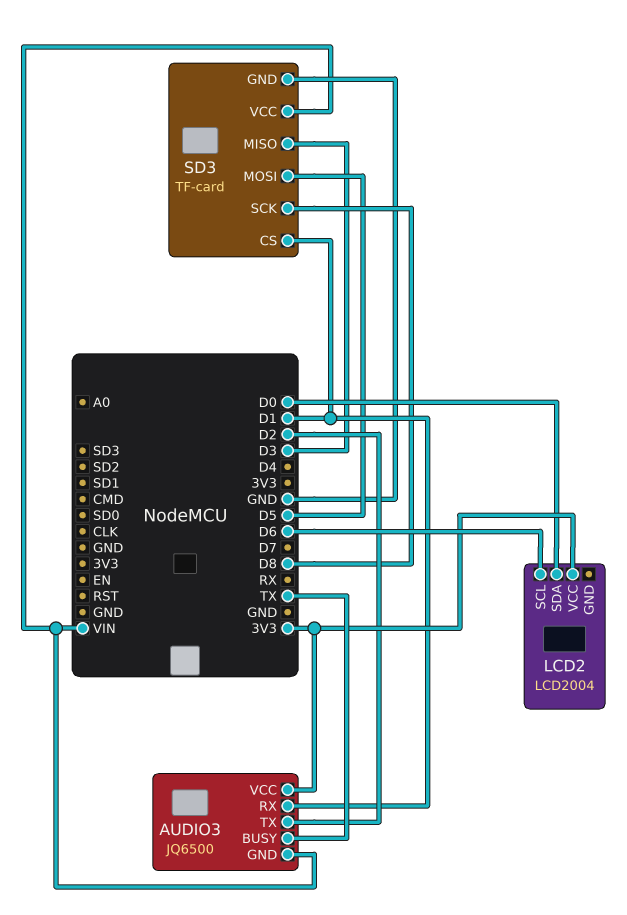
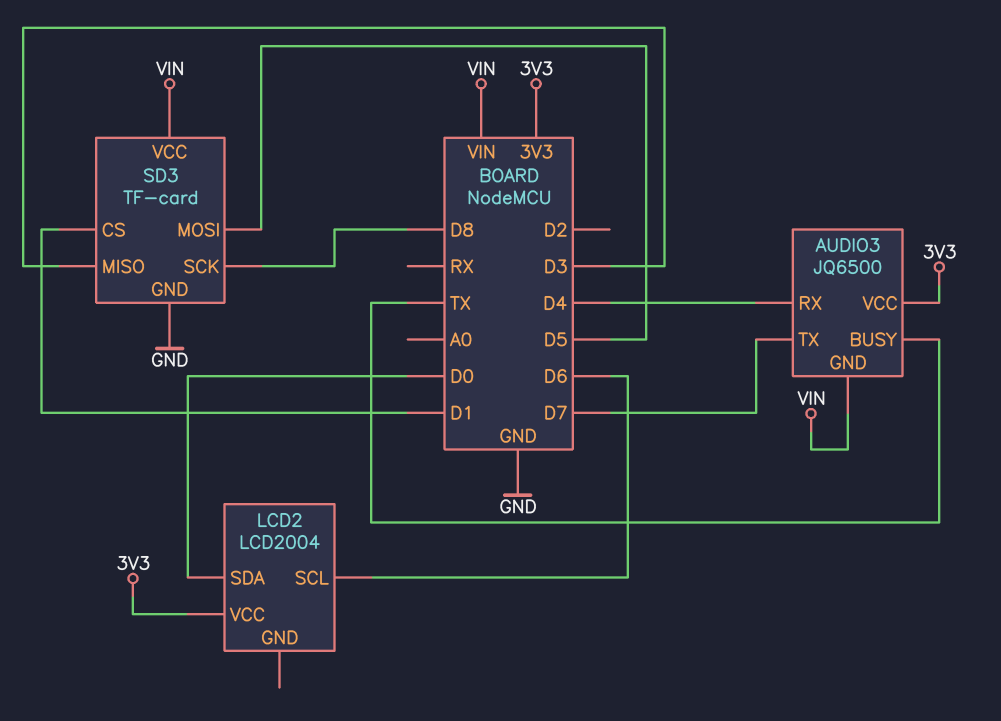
AUDIO3 pin RX: D1 -> D4
AUDIO3 pin TX: D2 -> D7

